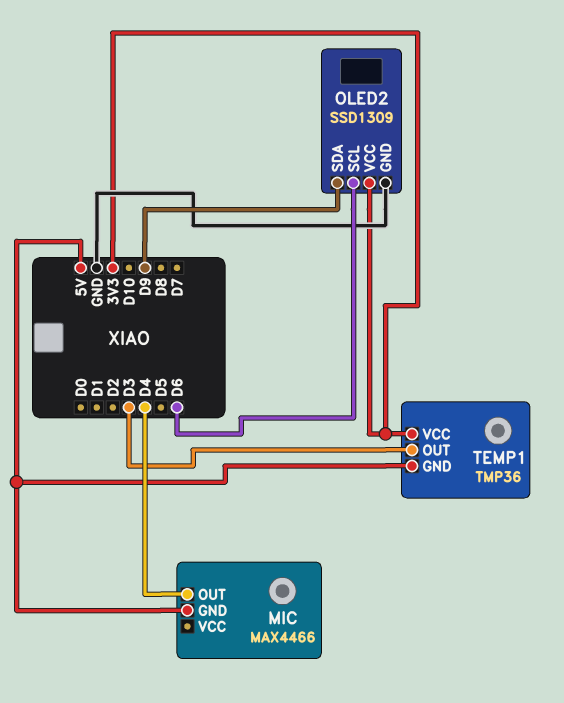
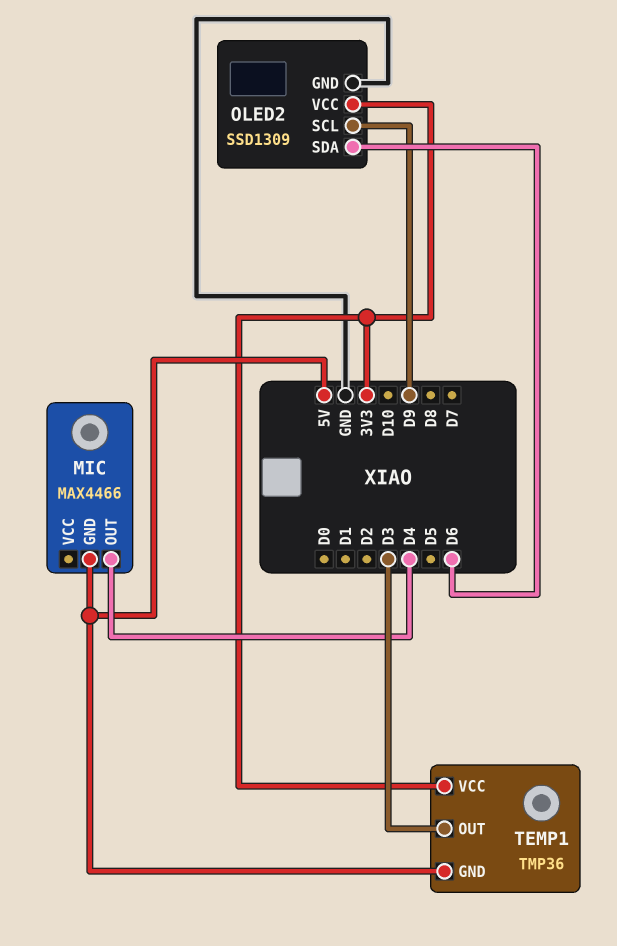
OLED2 pin SCL: D6 -> D9
OLED2 pin SDA: D9 -> D6

